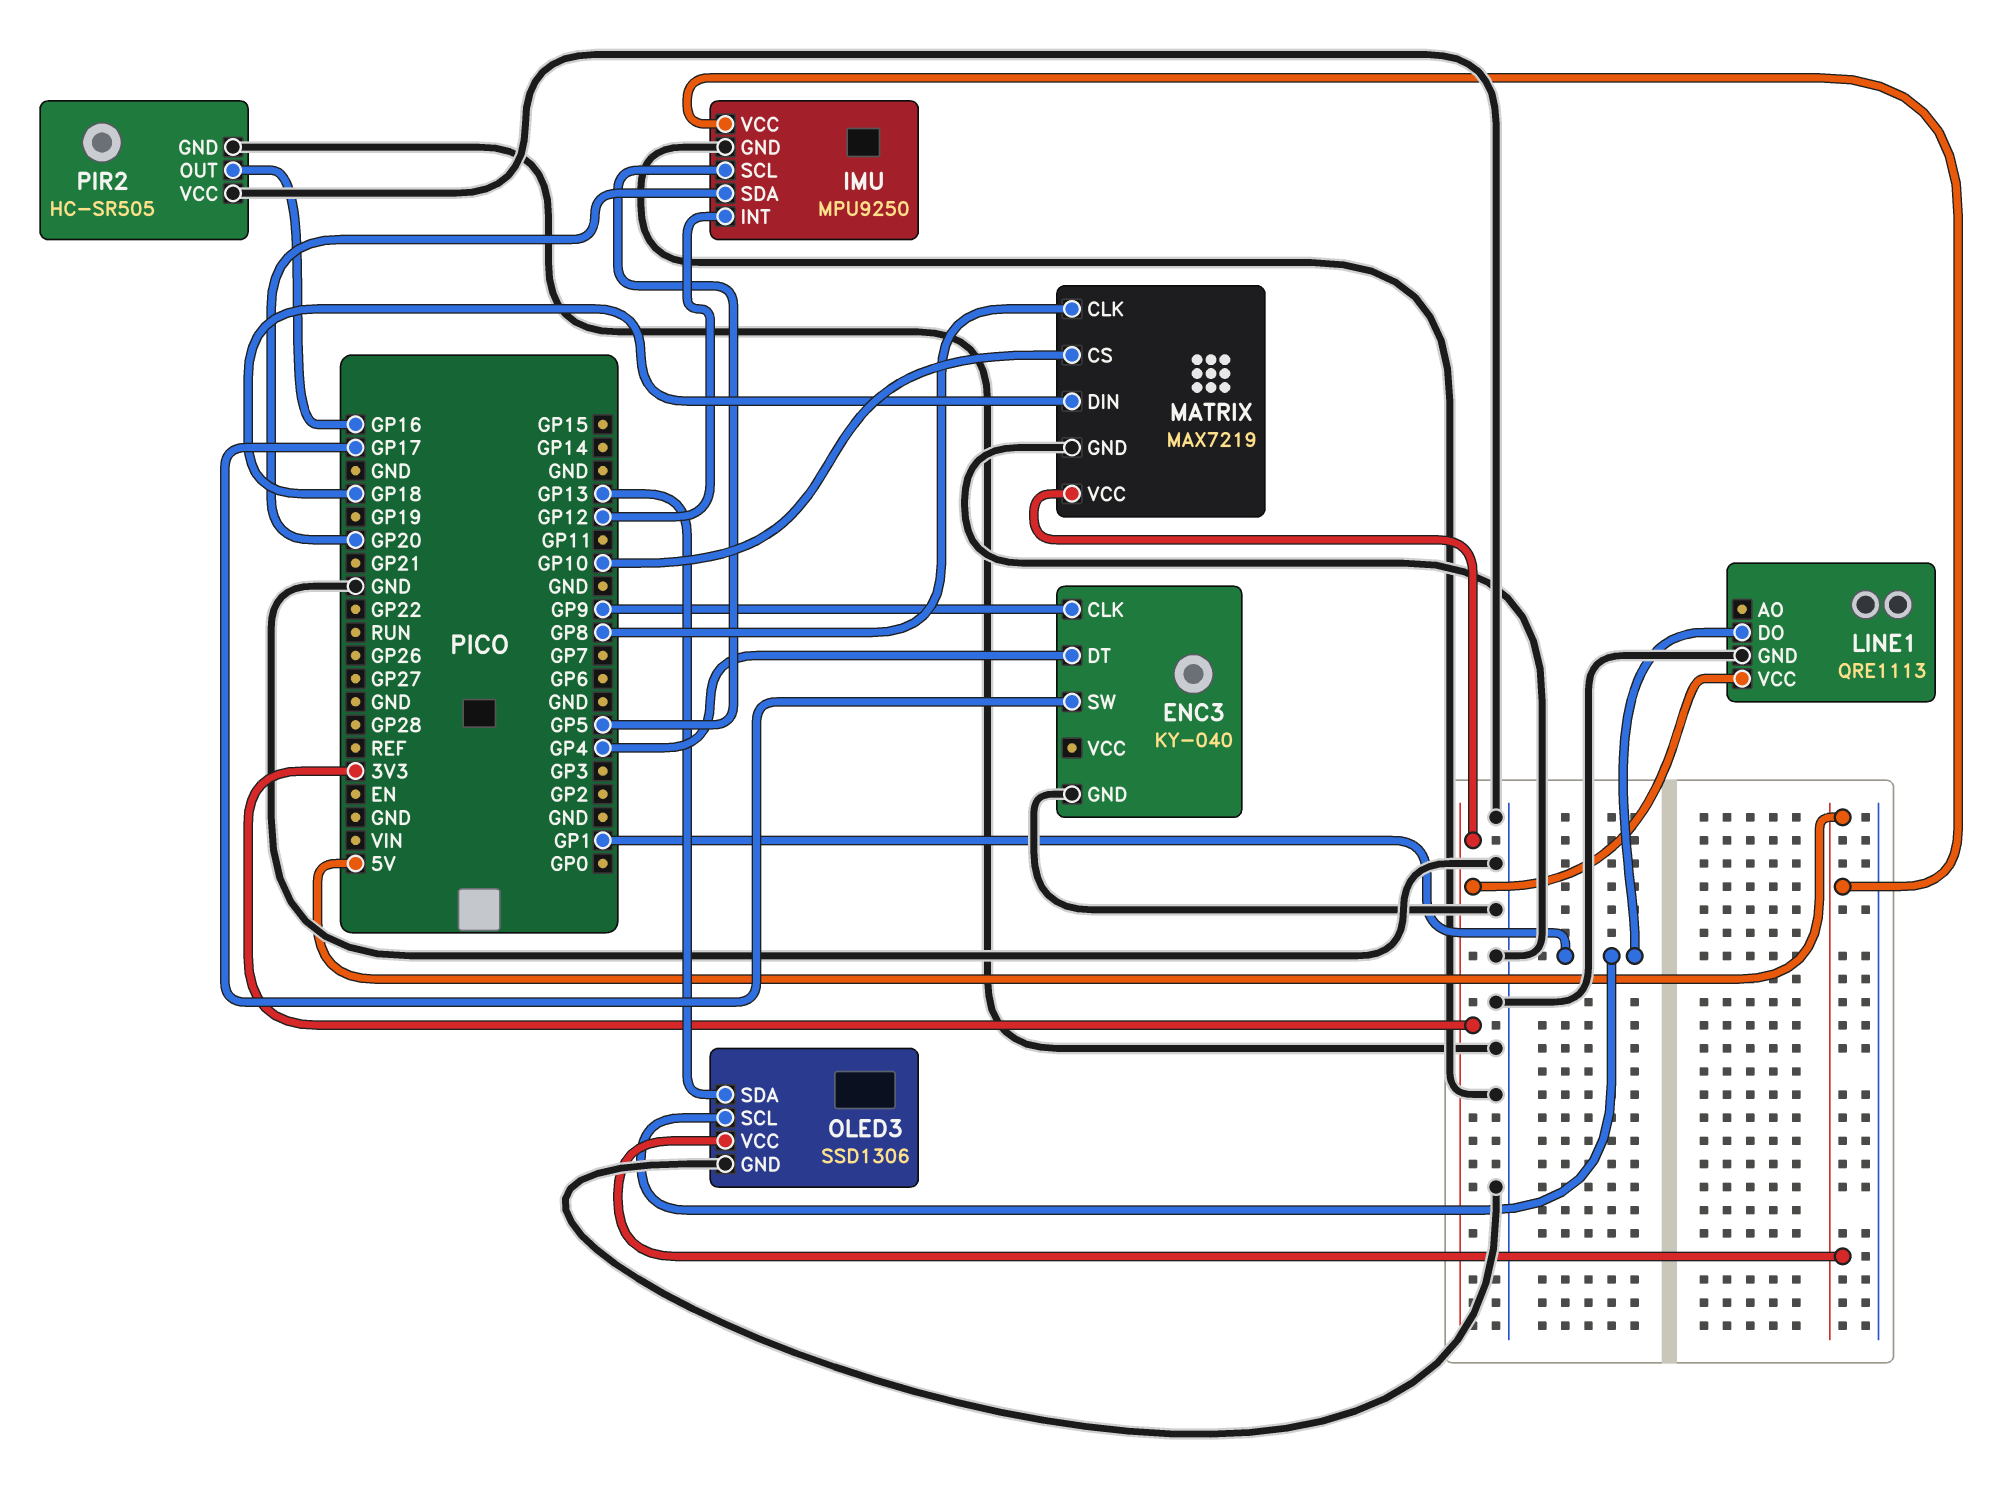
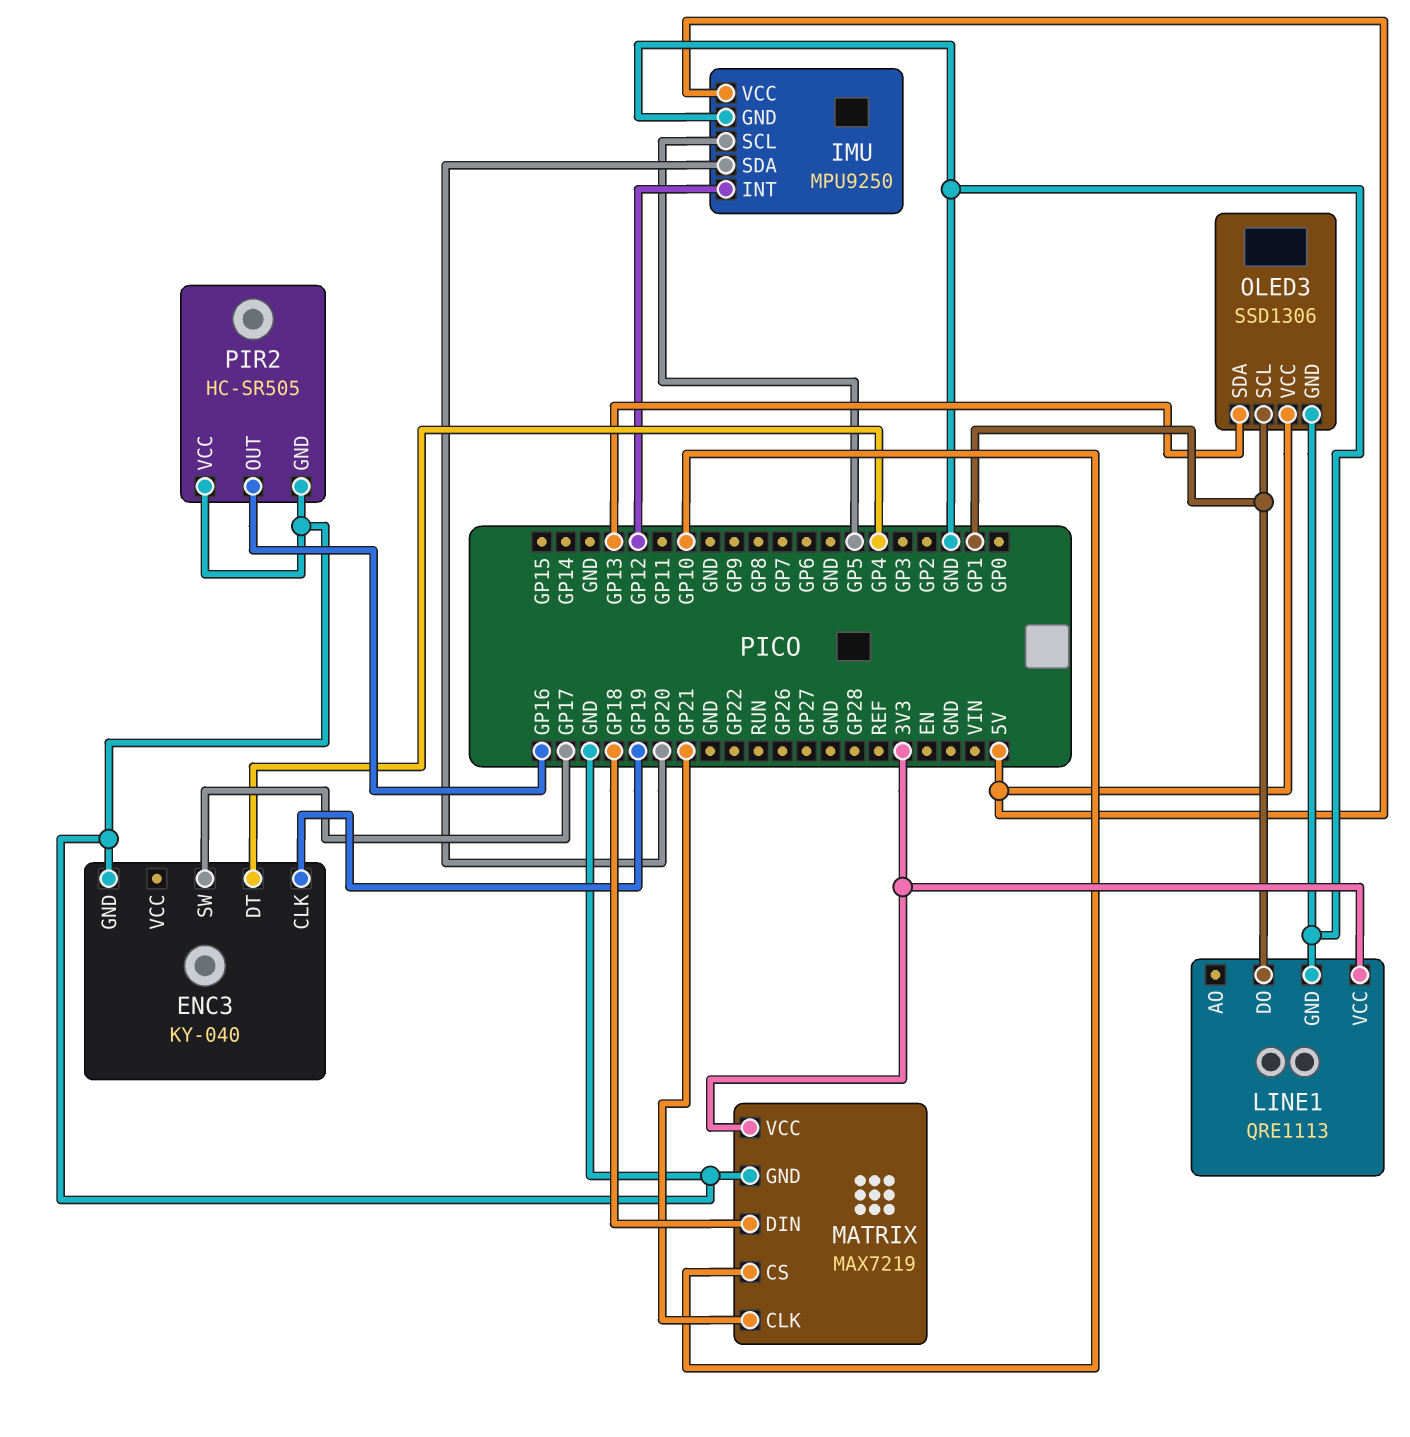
ENC3 pin CLK: GP9 -> GP19
MATRIX pin CLK: GP8 -> GP21

